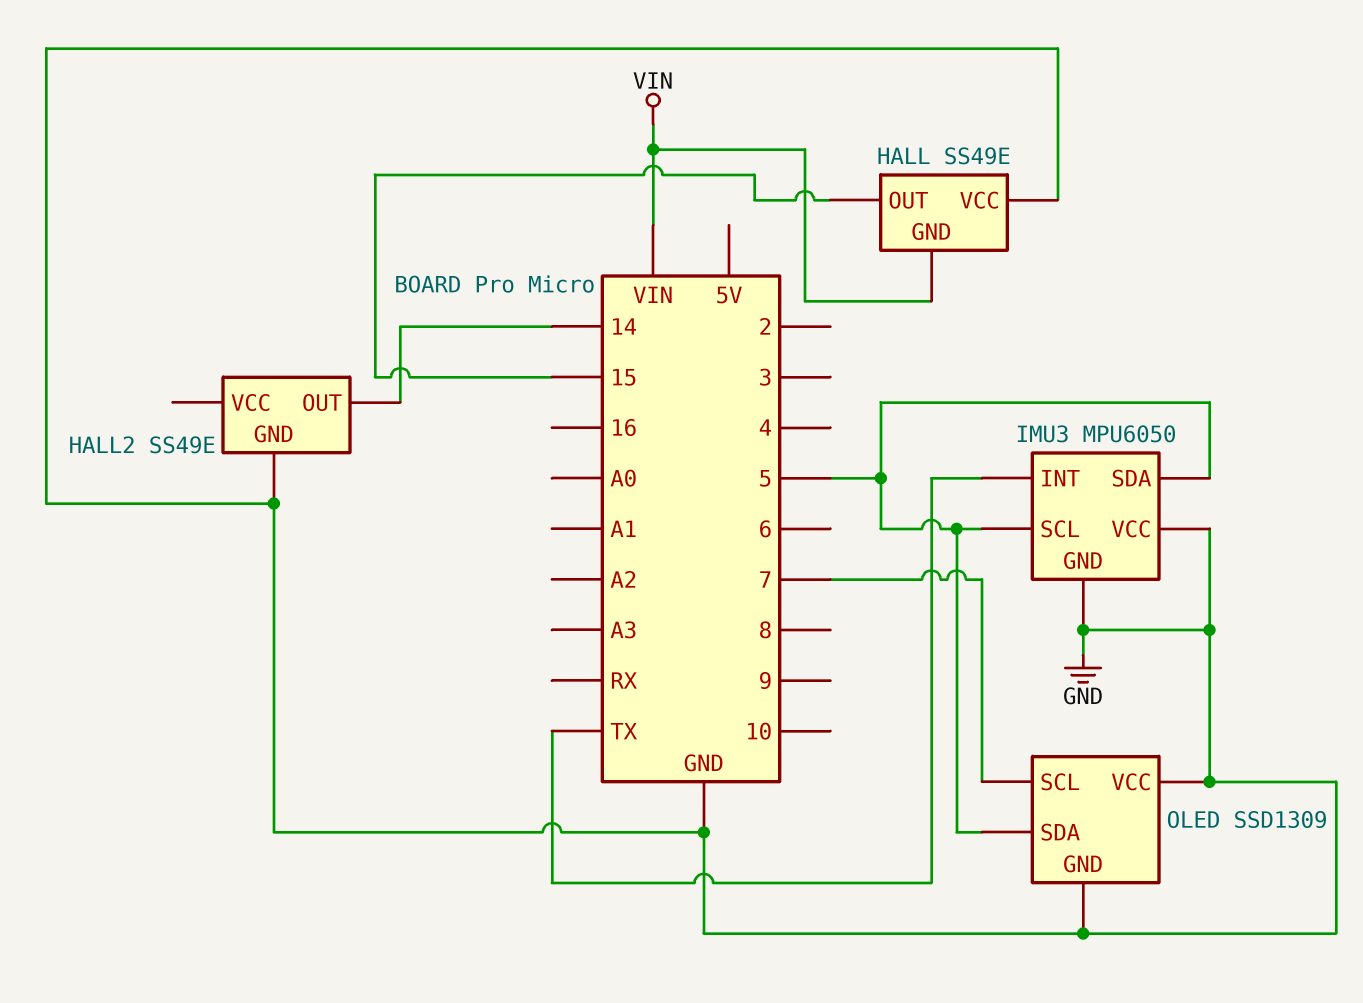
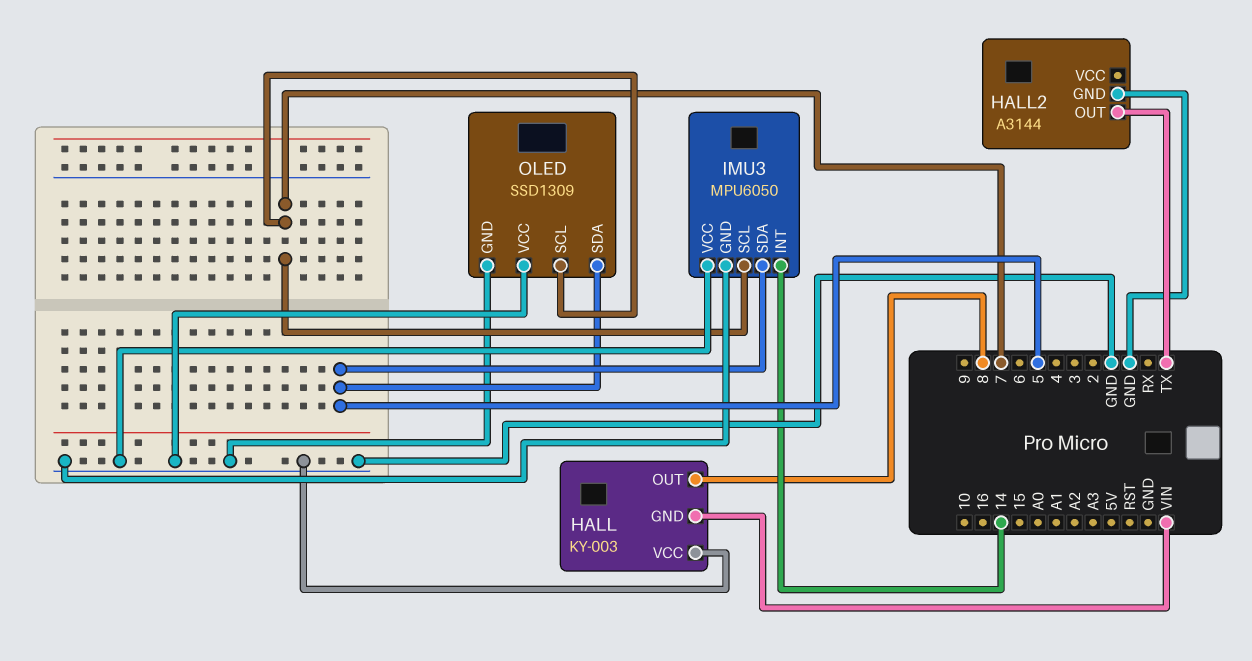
HALL: SS49E -> KY-003
HALL pin OUT: 15 -> 8
HALL2: SS49E -> A3144
HALL2 pin OUT: 14 -> TX
IMU3 pin INT: TX -> 14
IMU3 pin SCL: 5 -> 7

